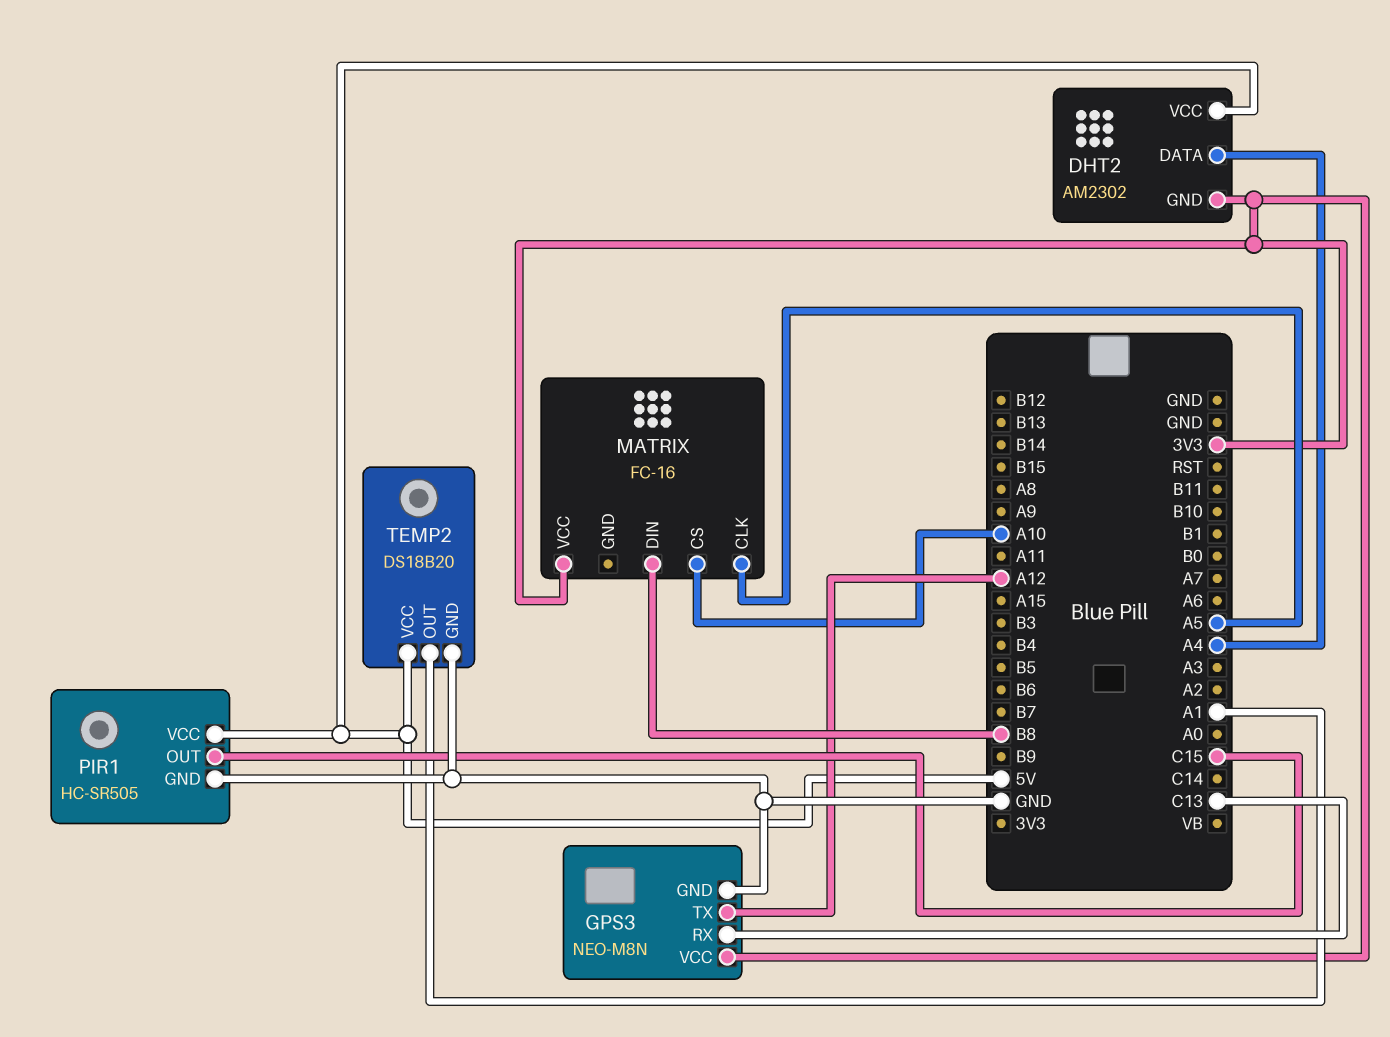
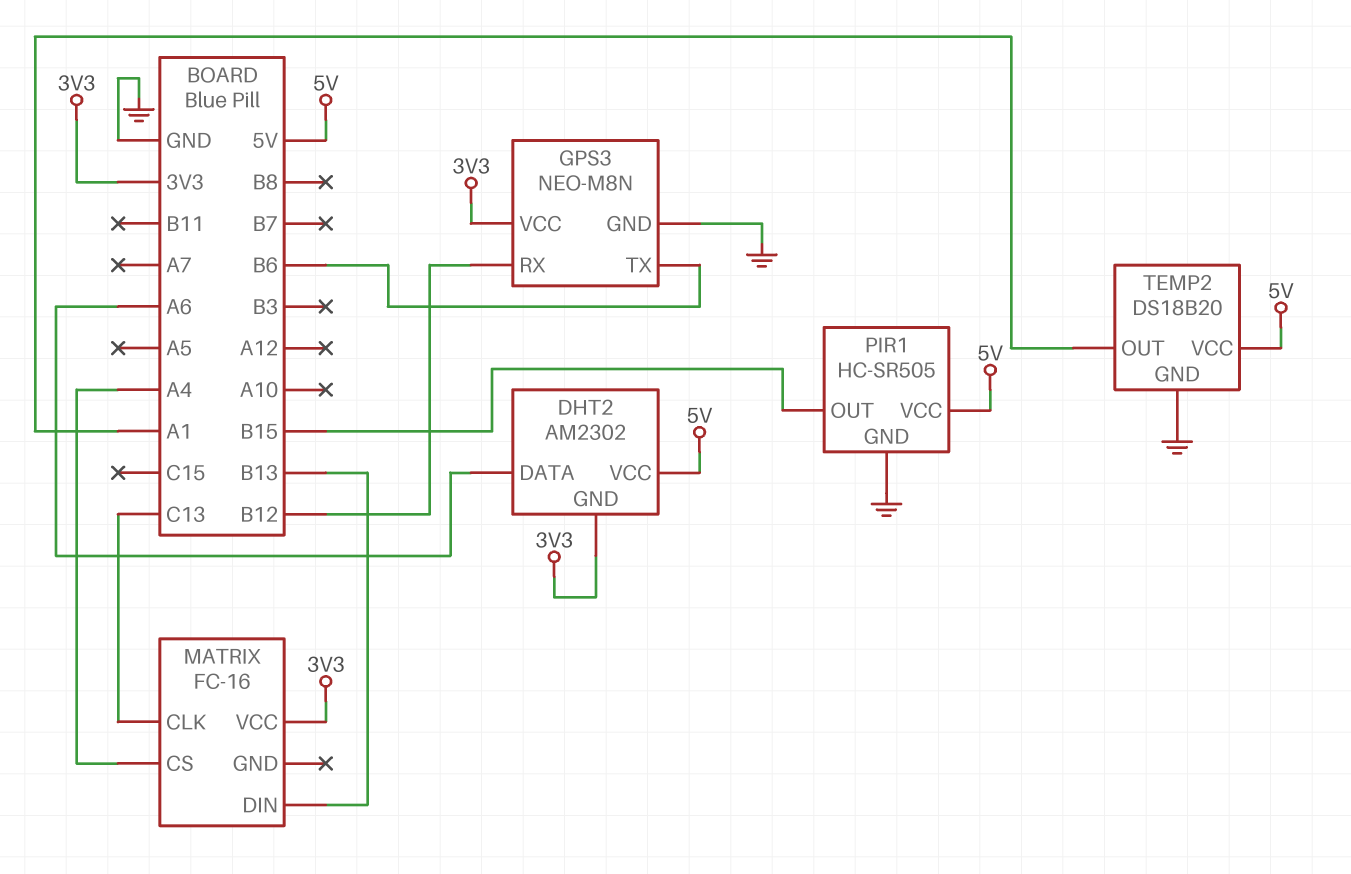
DHT2 pin DATA: A4 -> A6
GPS3 pin RX: C13 -> B12
GPS3 pin TX: A12 -> B6
MATRIX pin CLK: A5 -> C13
MATRIX pin CS: A10 -> A4
MATRIX pin DIN: B8 -> B13
PIR1 pin OUT: C15 -> B15

